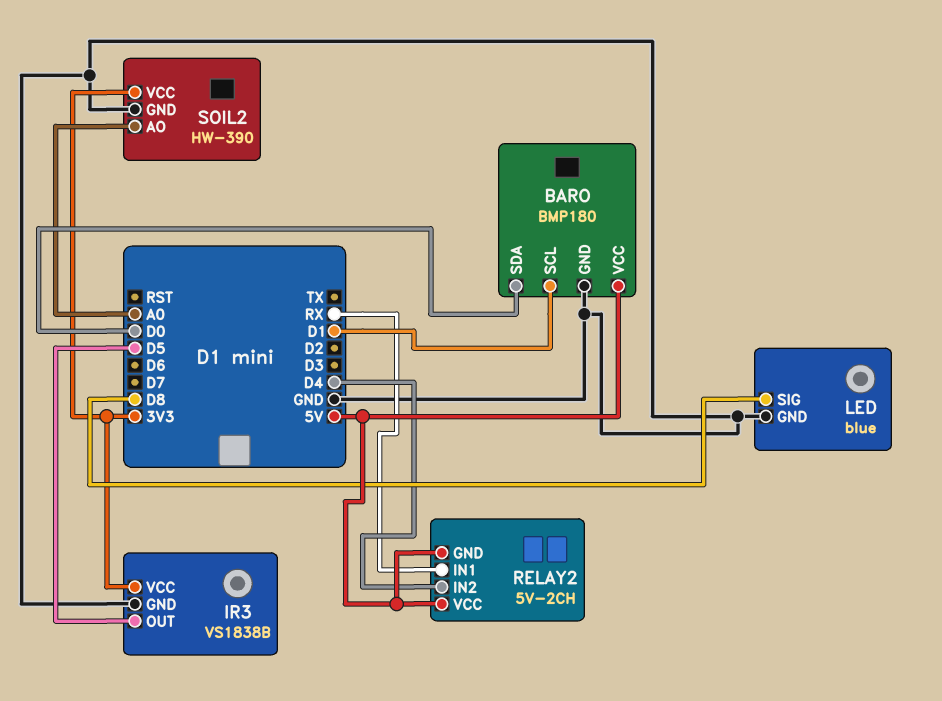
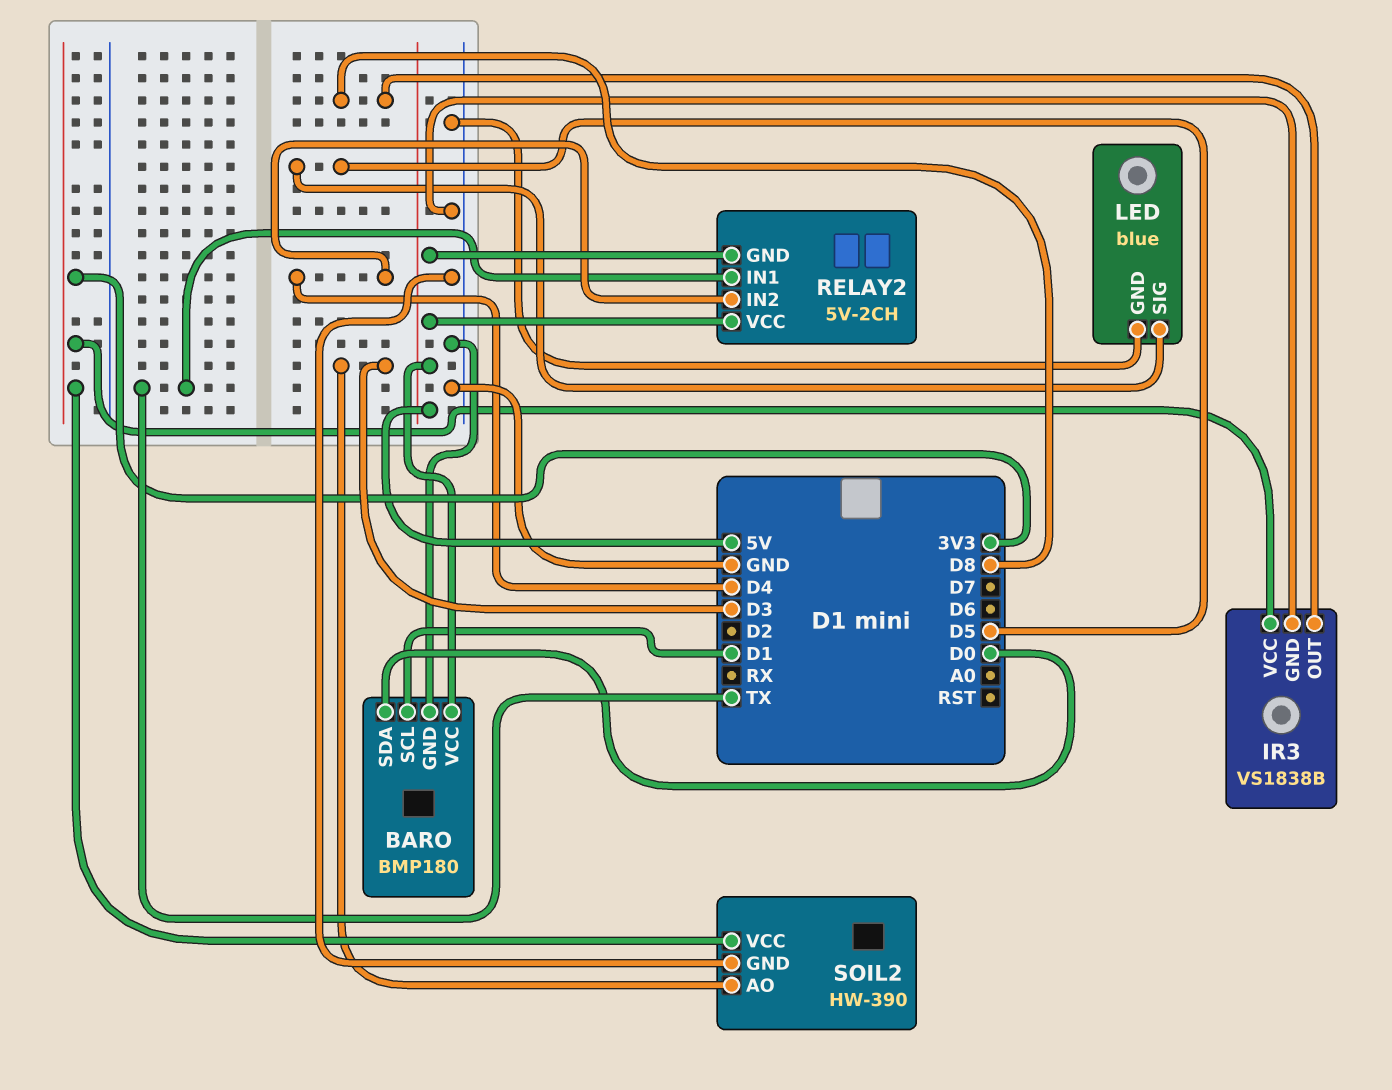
IR3 pin OUT: D5 -> D8
LED pin SIG: D8 -> D5
RELAY2 pin IN1: RX -> TX
SOIL2 pin AO: A0 -> D3

